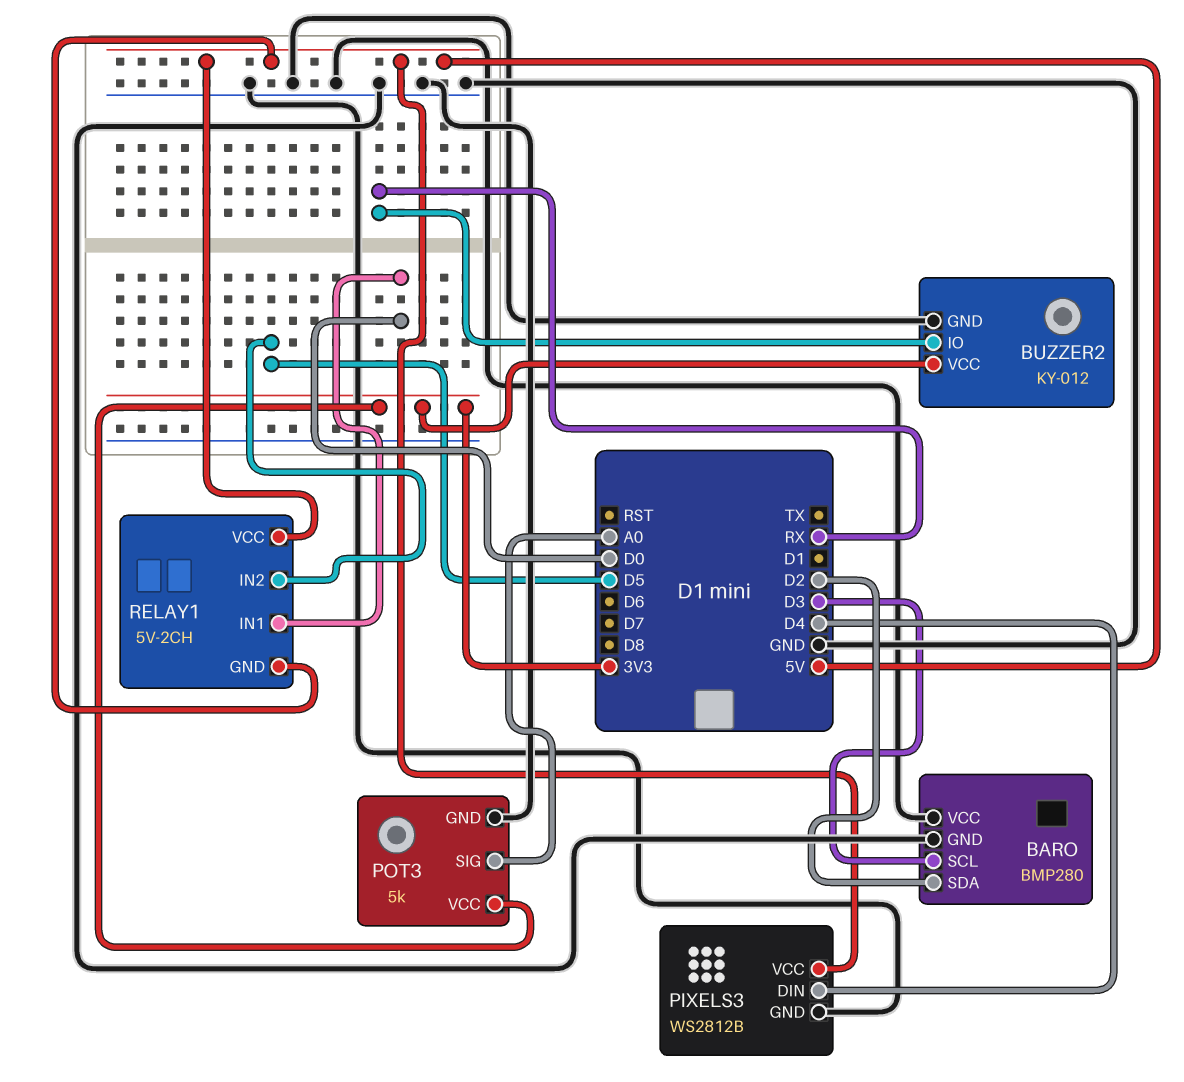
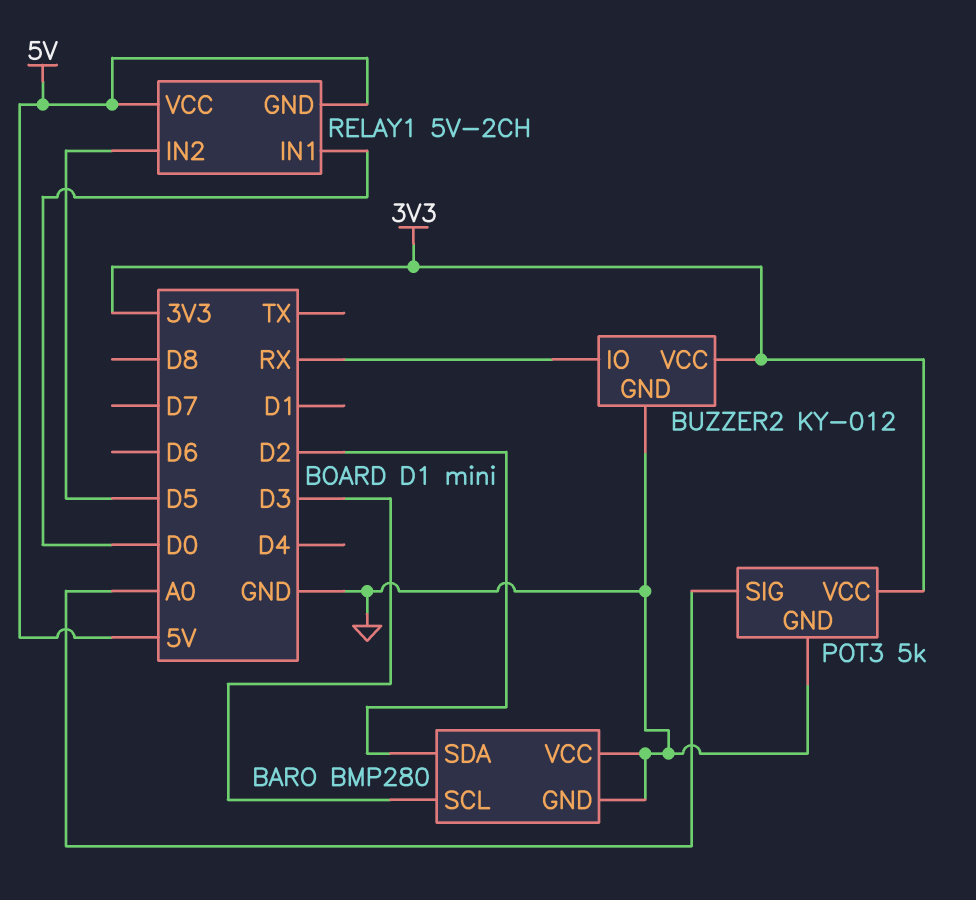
PIXELS3: WS2812B -> none
PIXELS3 pin DIN: D4 -> none
PIXELS3 pin GND: GND -> none
PIXELS3 pin VCC: 5V -> none

